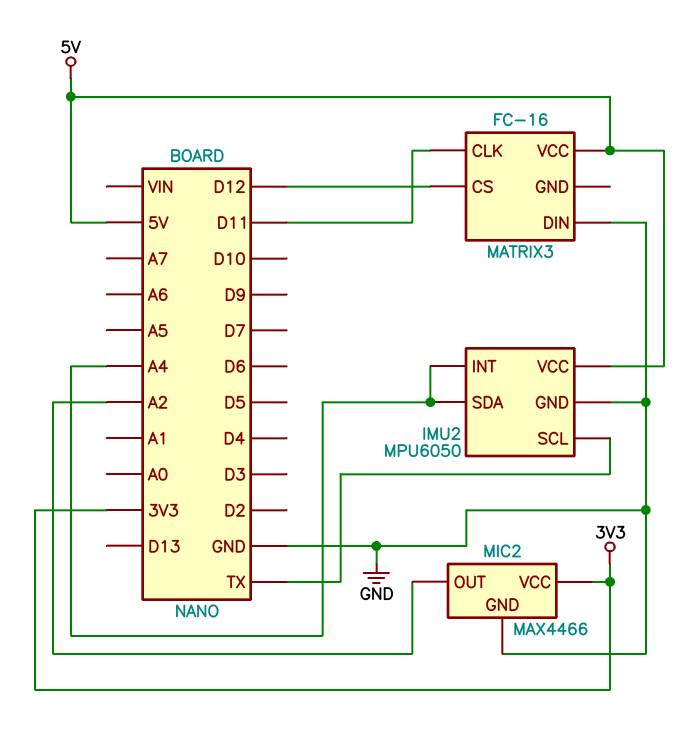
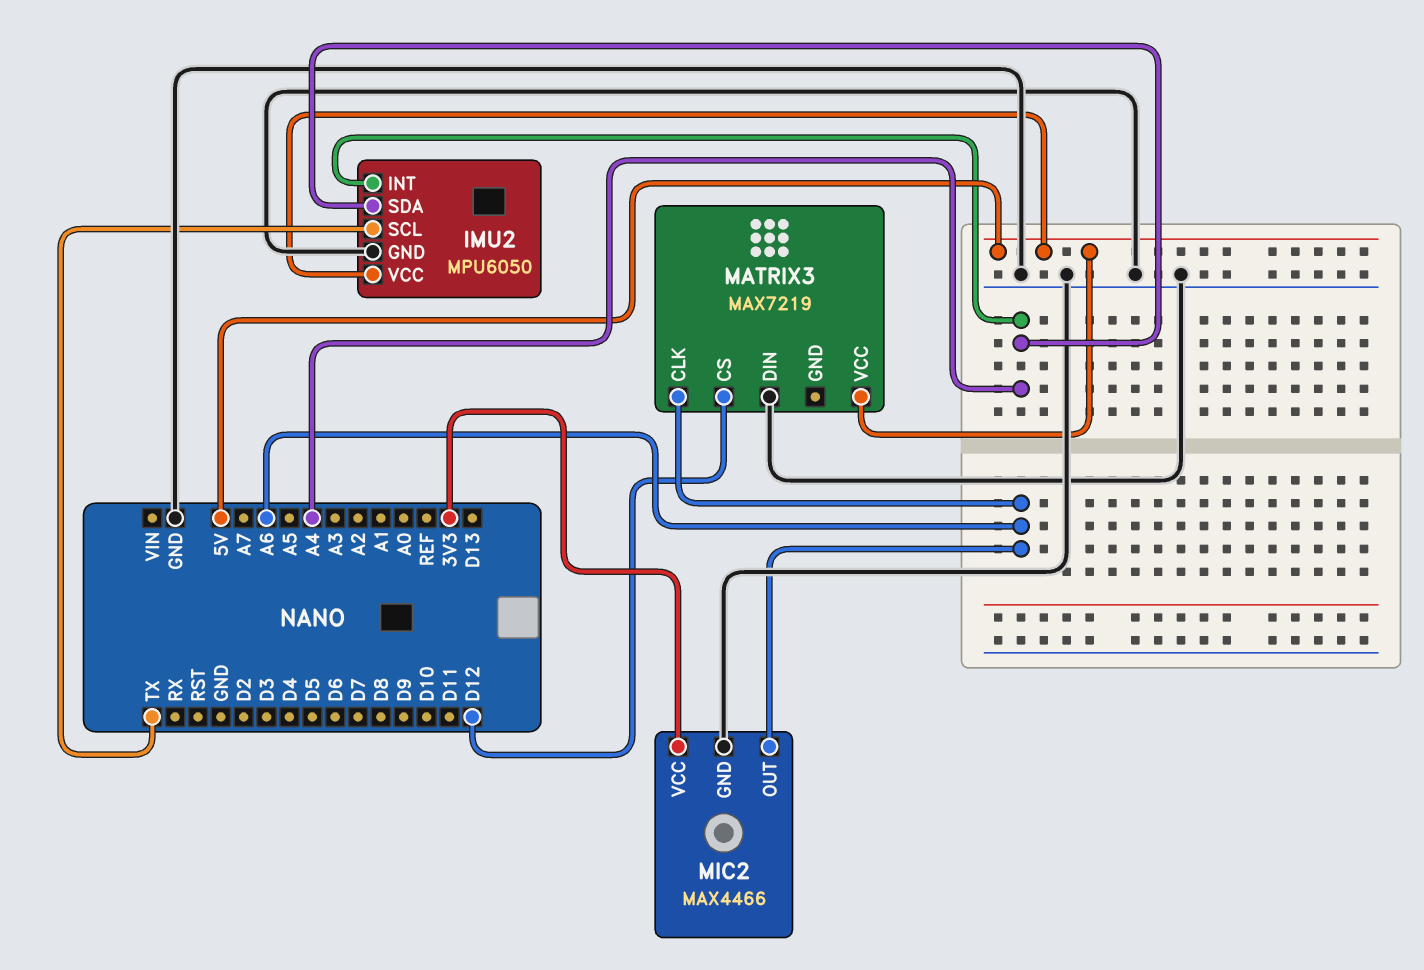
MATRIX3: FC-16 -> MAX7219
MATRIX3 pin CLK: D11 -> A6
MIC2 pin OUT: A2 -> A6

